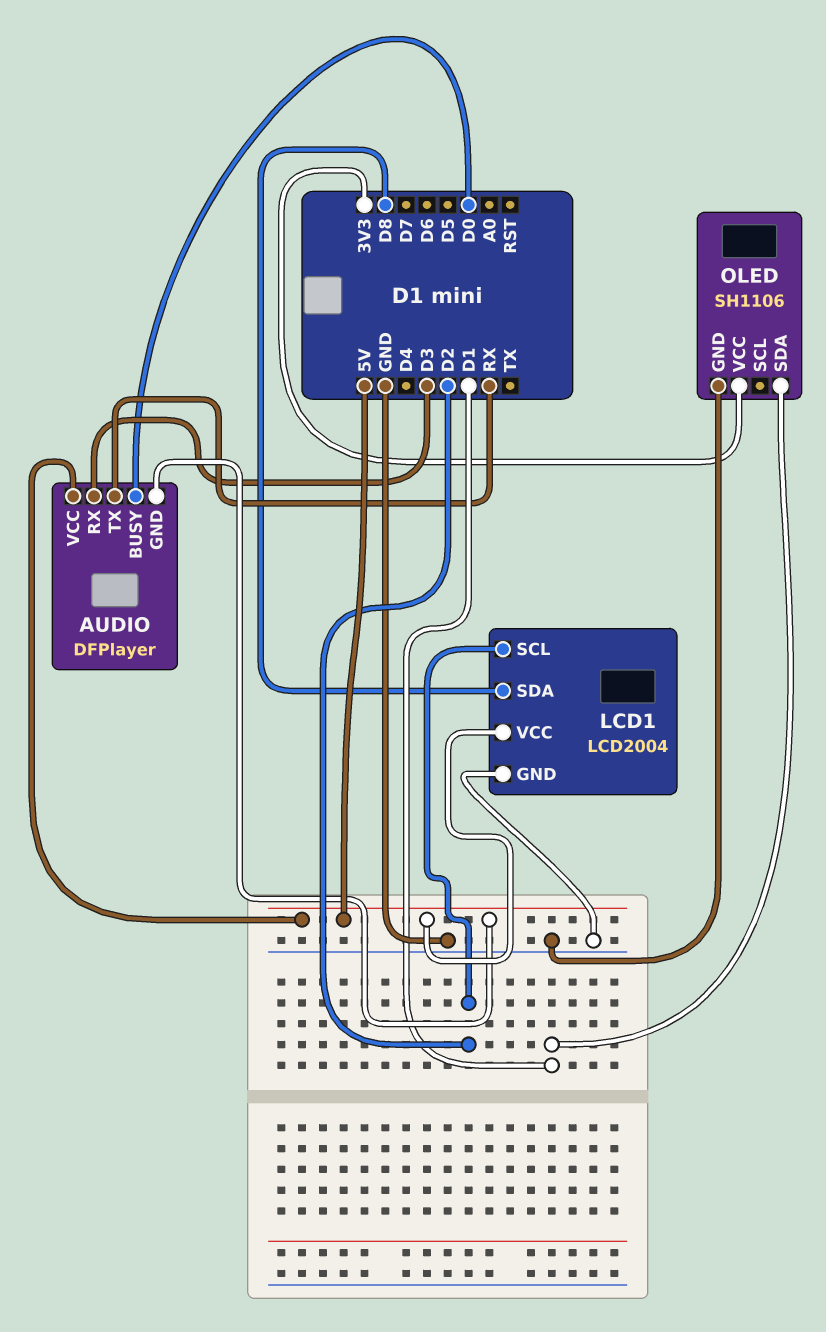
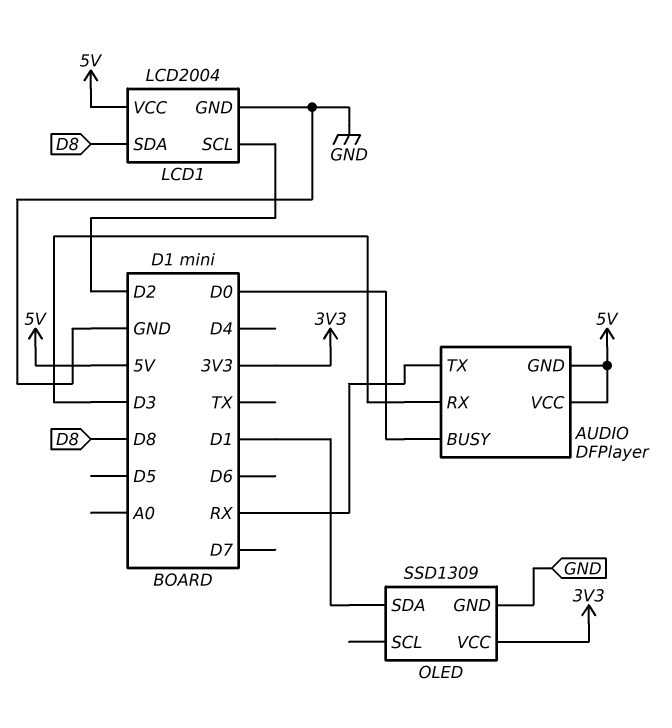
OLED: SH1106 -> SSD1309

